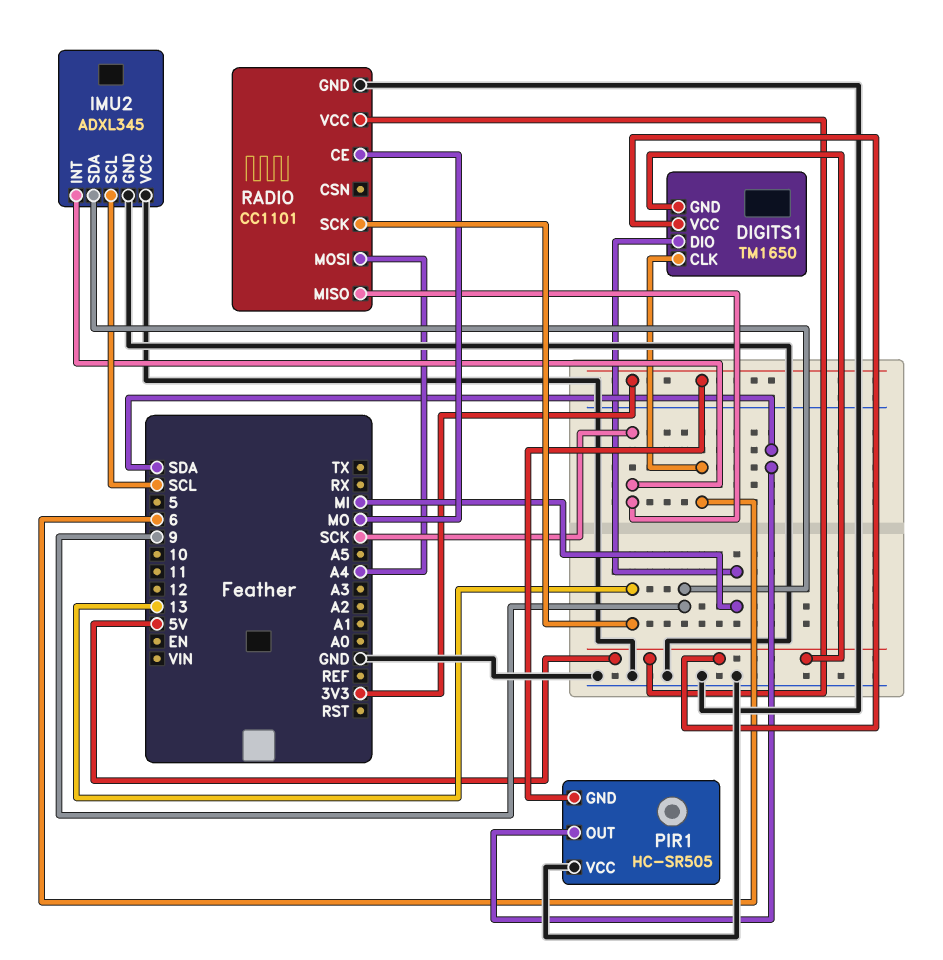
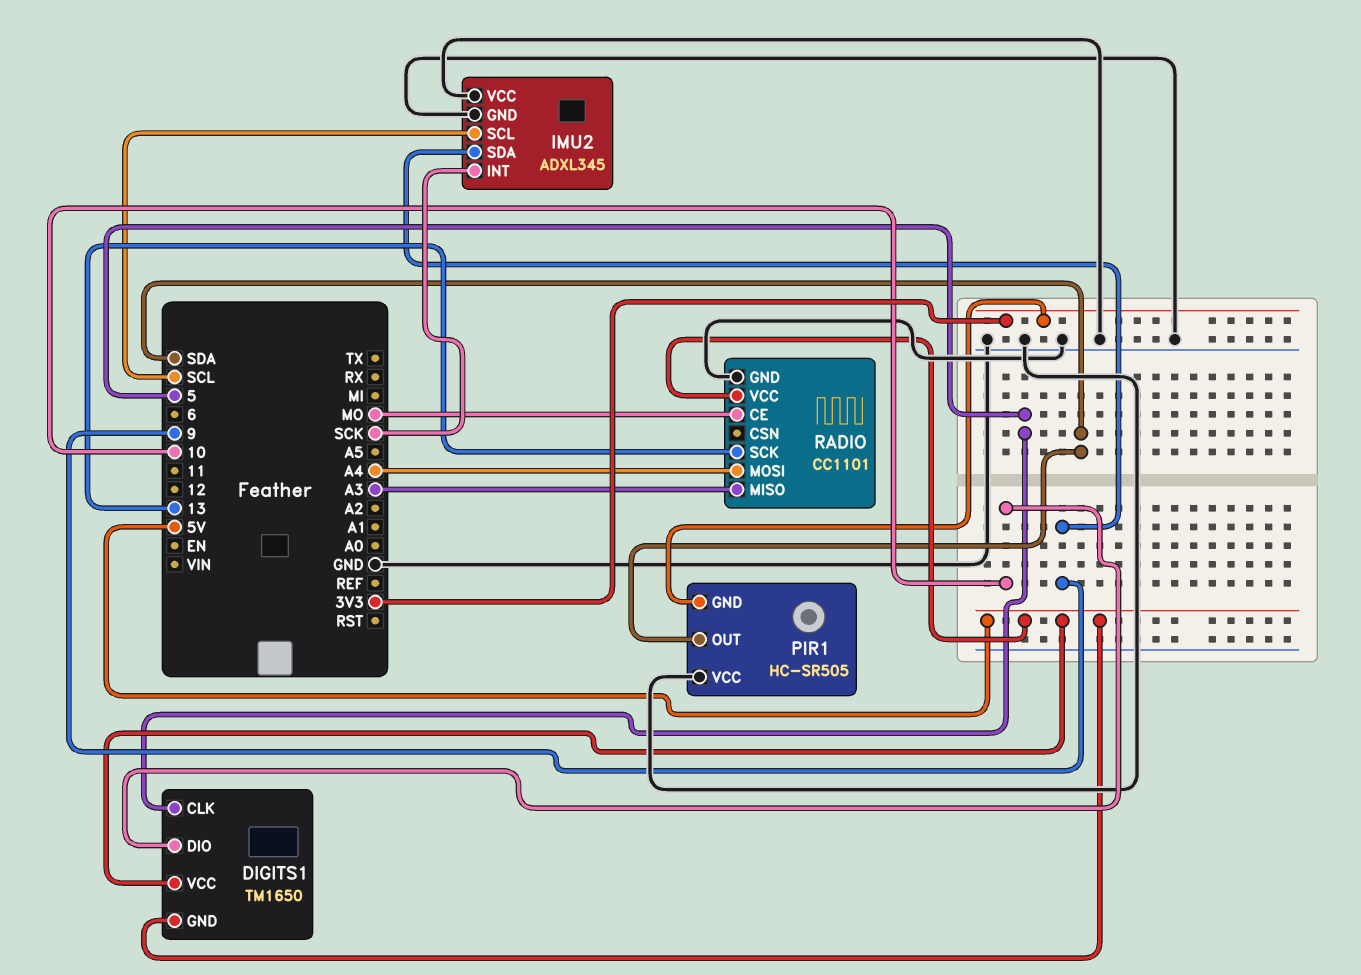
DIGITS1 pin CLK: 6 -> 5
DIGITS1 pin DIO: MI -> 10
RADIO pin MISO: SCK -> A3

